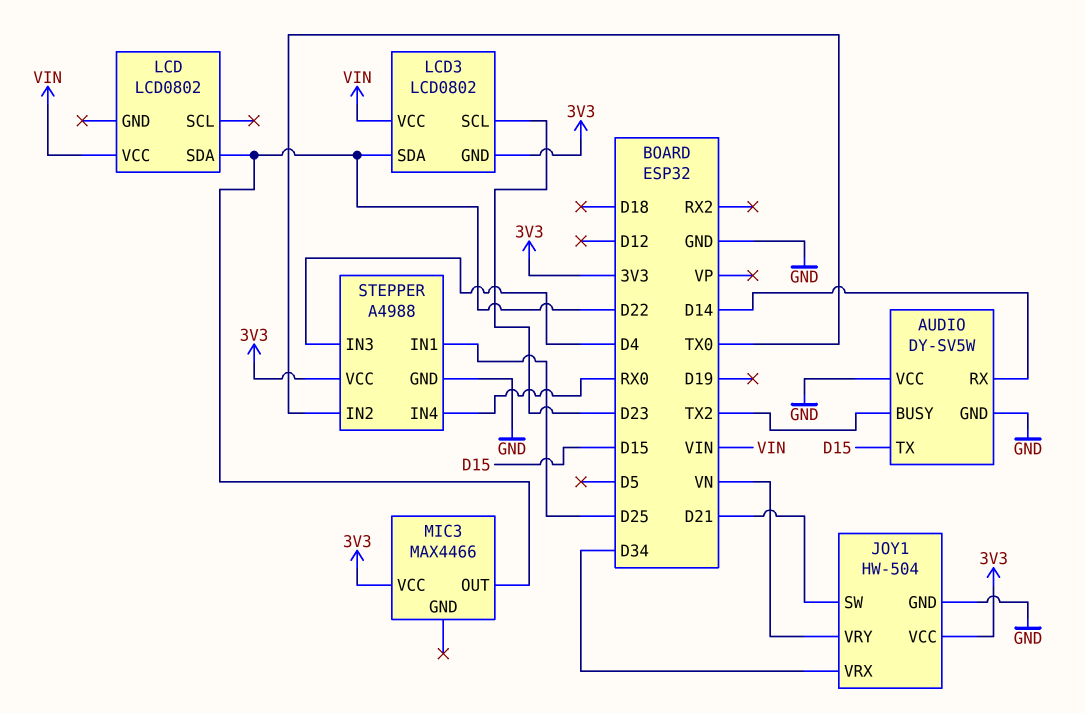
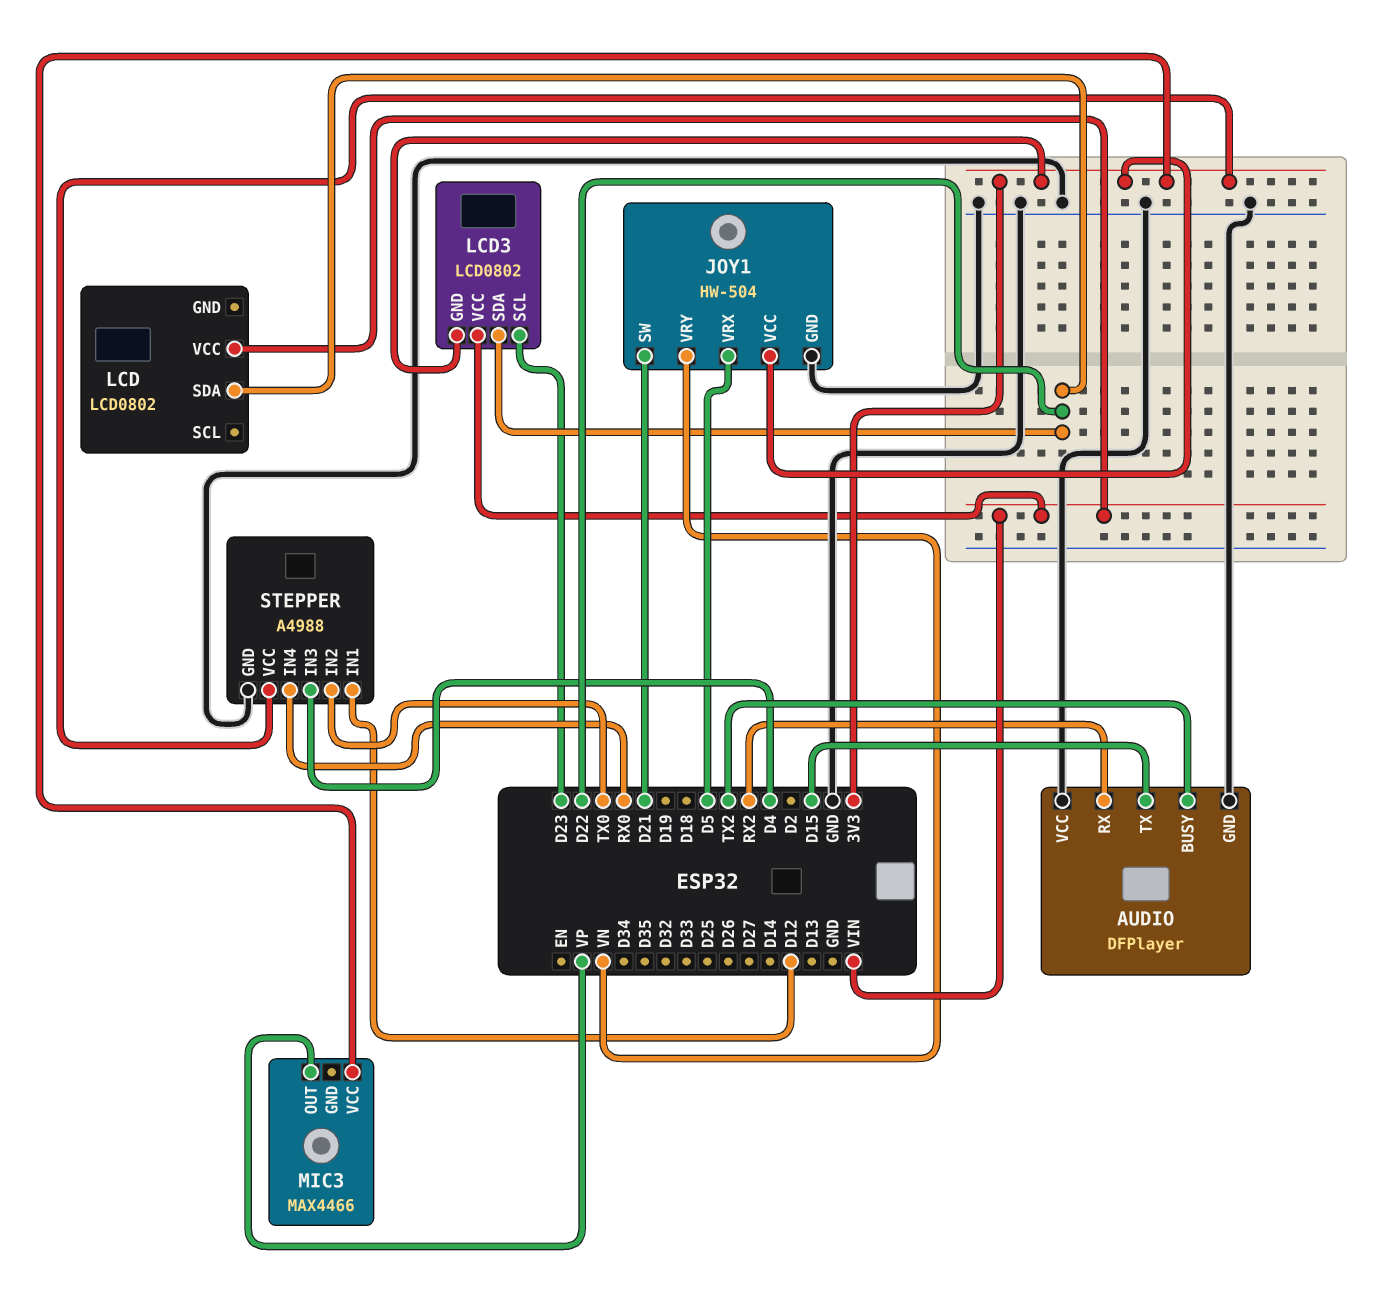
AUDIO: DY-SV5W -> DFPlayer
AUDIO pin RX: D14 -> RX2
JOY1 pin VRX: D34 -> D5
MIC3 pin OUT: D22 -> VP
STEPPER pin IN1: D25 -> D12

